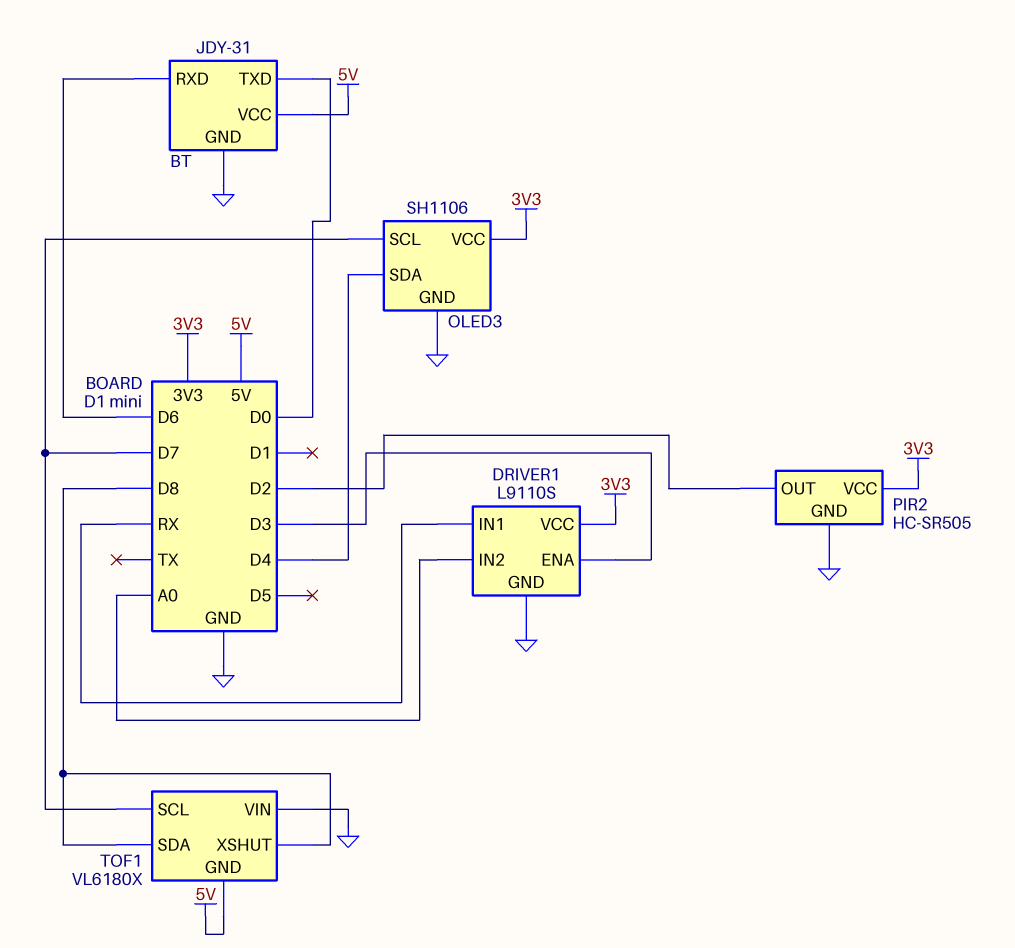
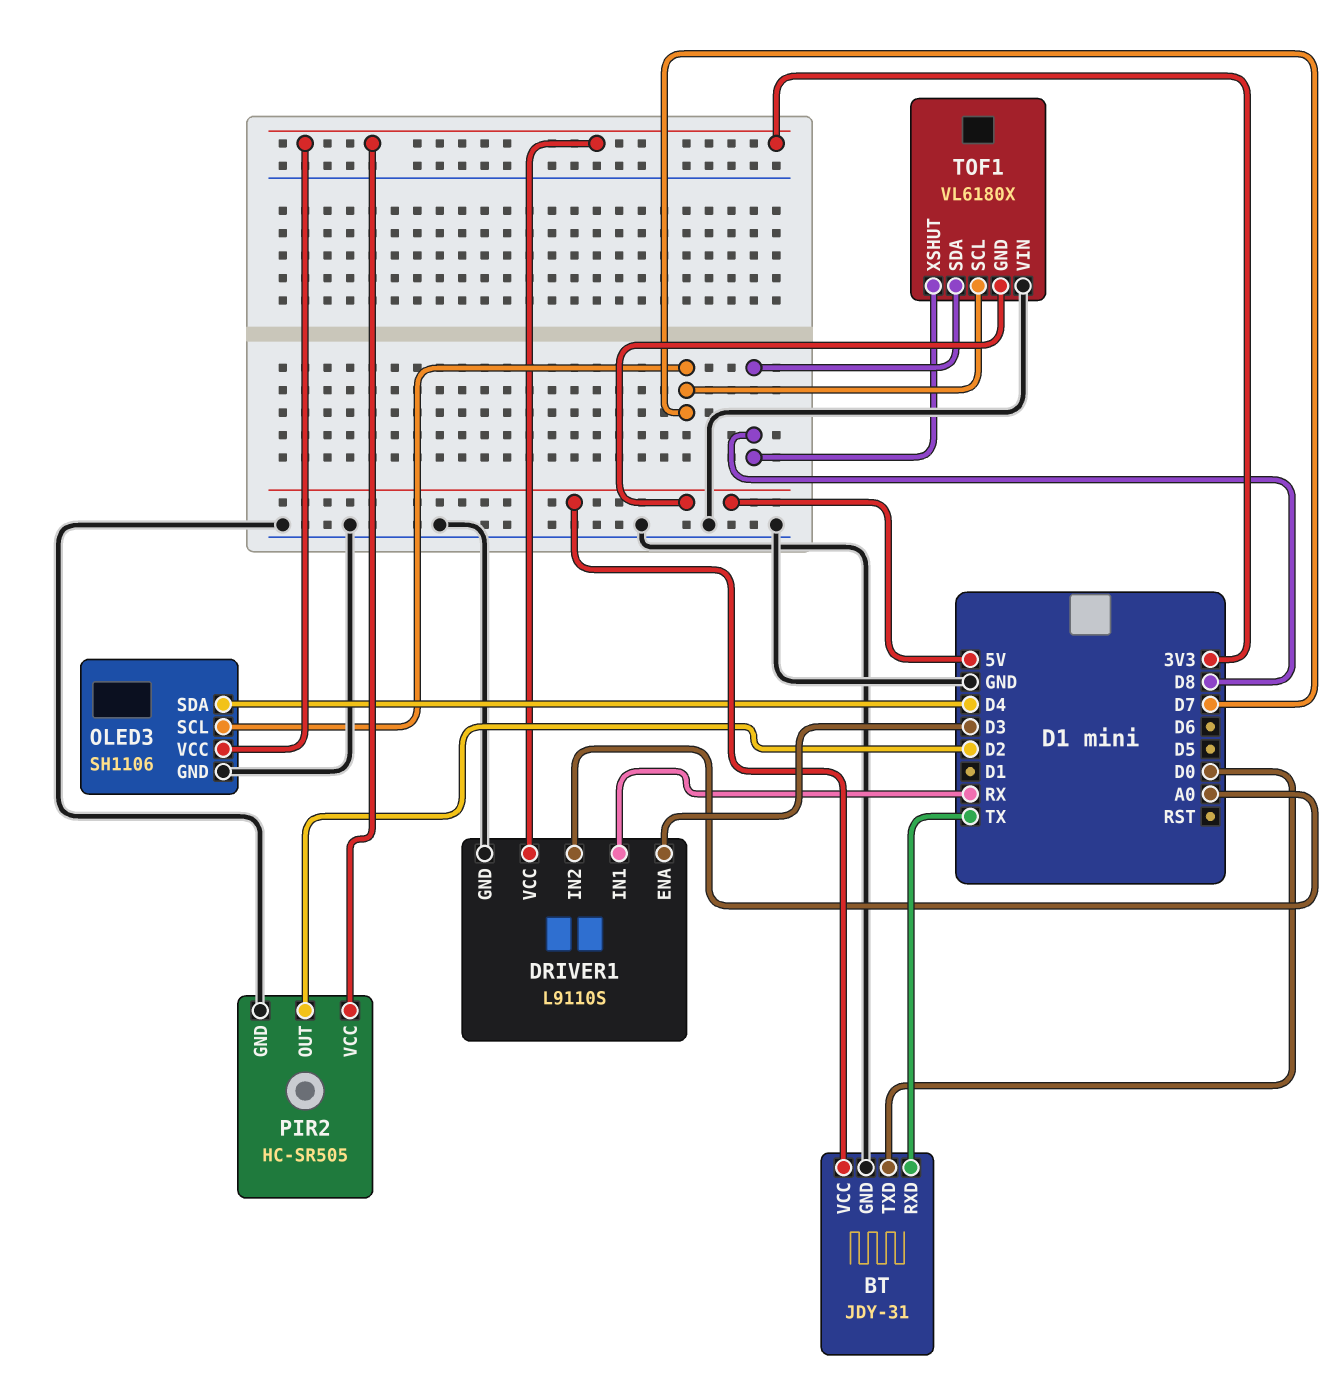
BT pin RXD: D6 -> TX

